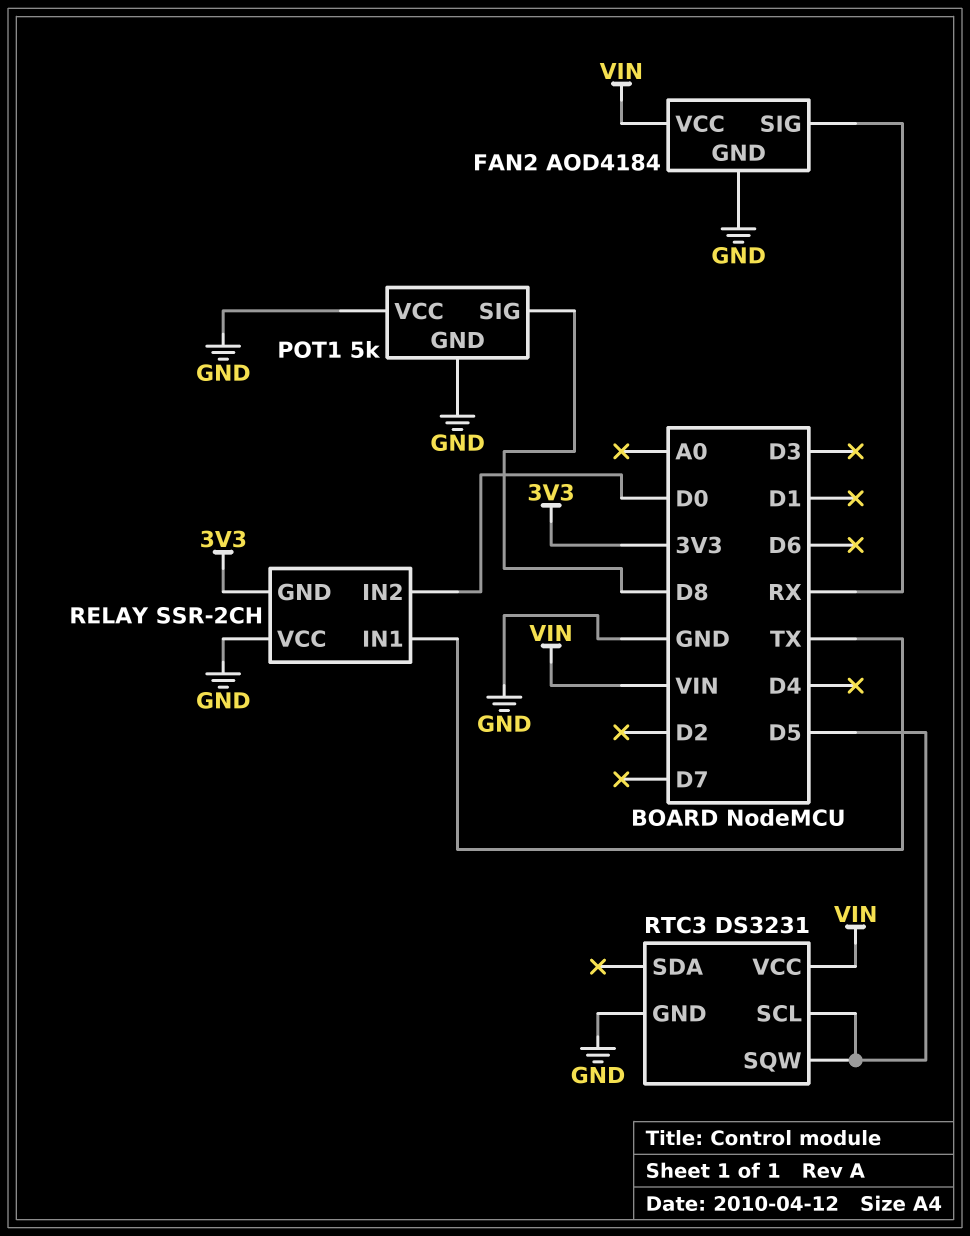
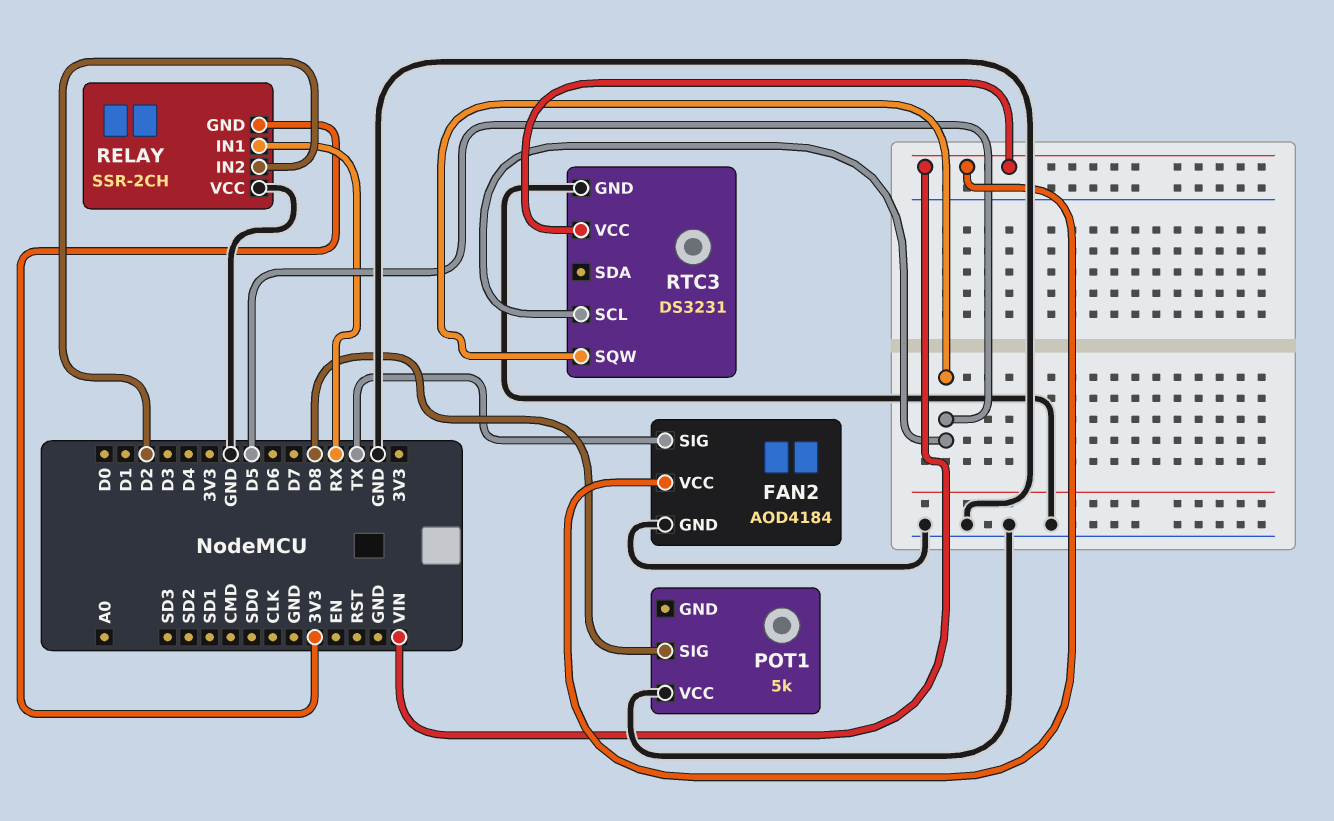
FAN2 pin SIG: RX -> TX
POT1 pin GND: GND -> none
RELAY pin IN1: TX -> RX
RELAY pin IN2: D0 -> D2

